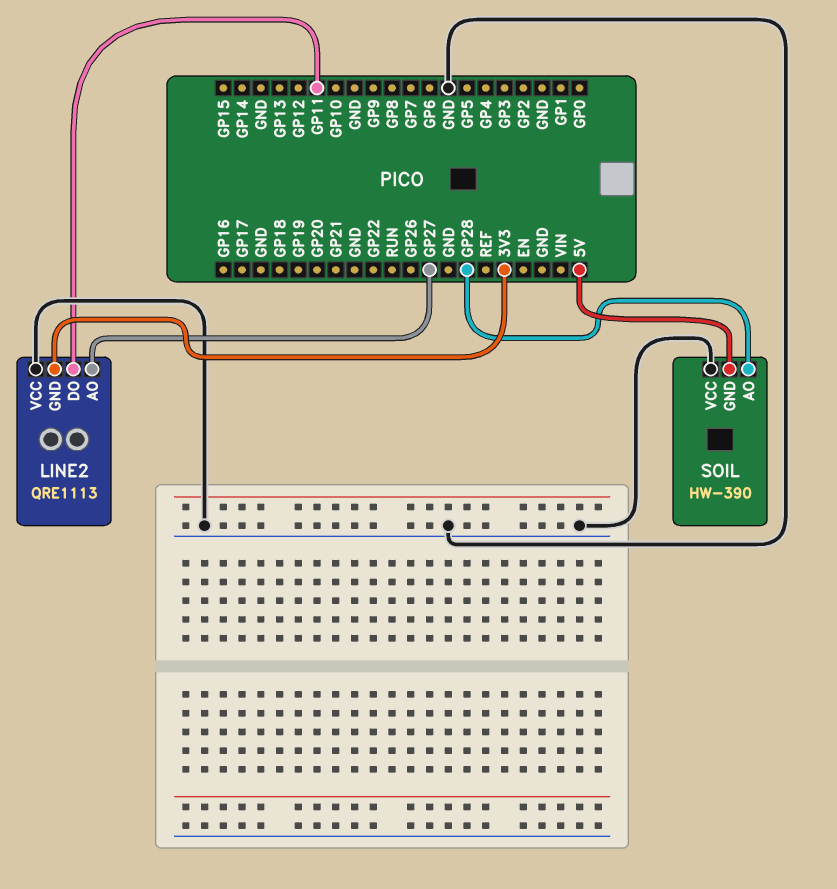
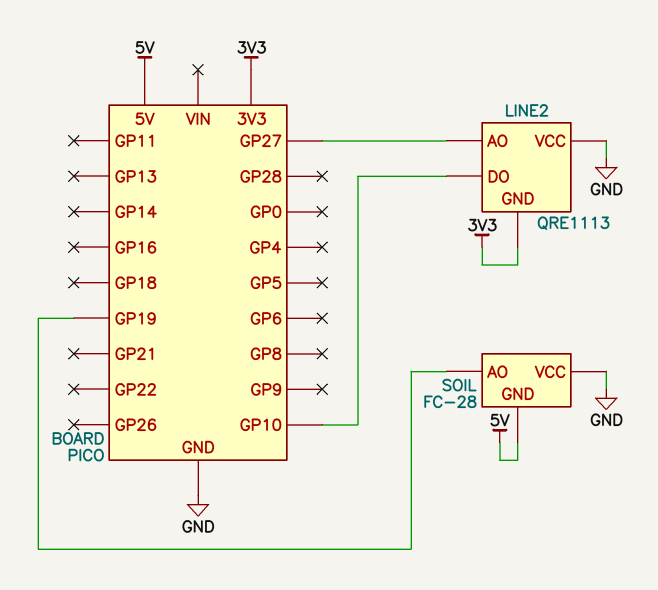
LINE2 pin DO: GP11 -> GP10
SOIL: HW-390 -> FC-28
SOIL pin AO: GP28 -> GP19

